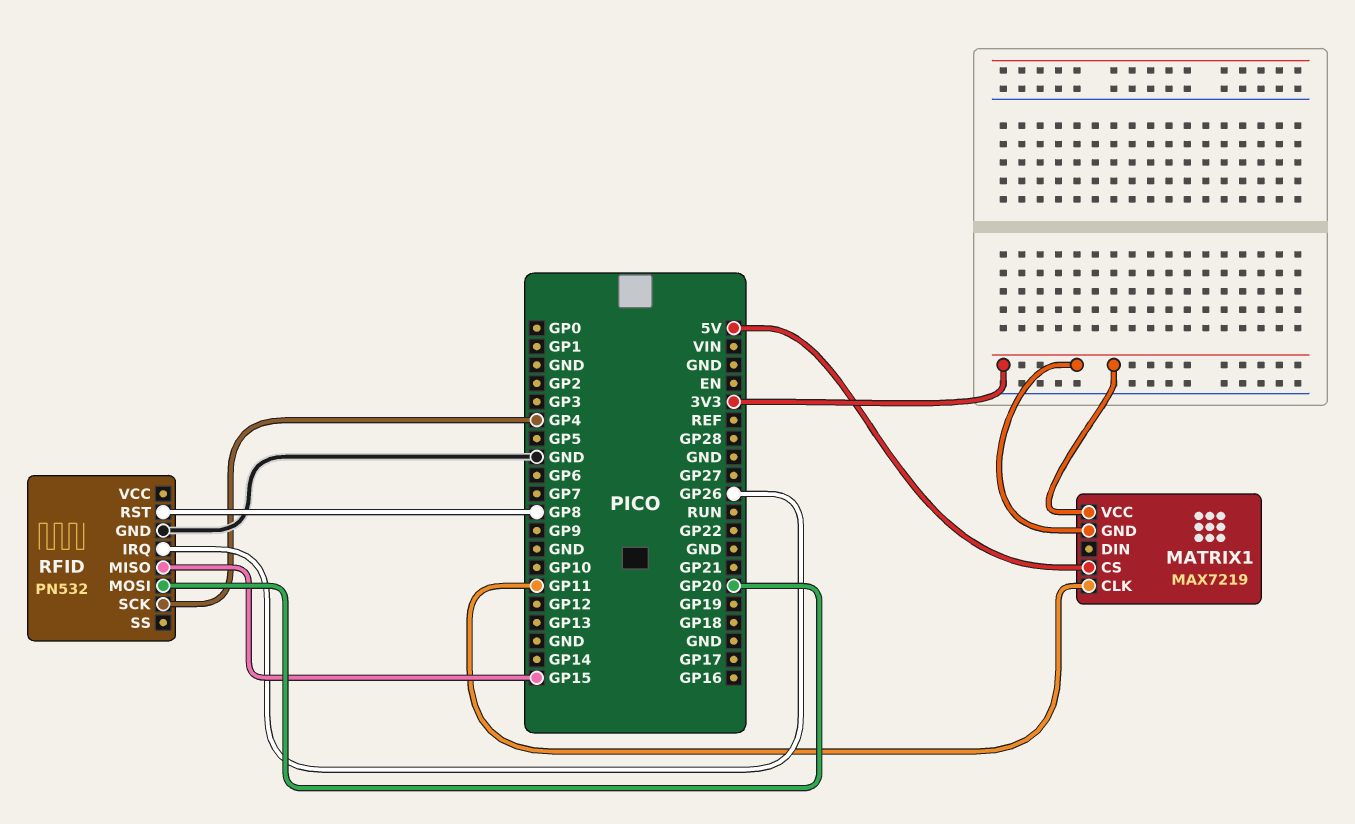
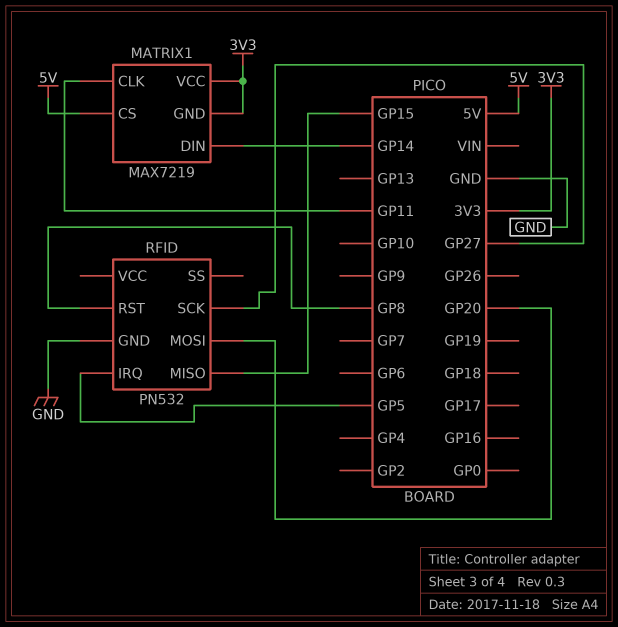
MATRIX1 pin DIN: none -> GP14
RFID pin IRQ: GP26 -> GP5
RFID pin SCK: GP4 -> GP27

